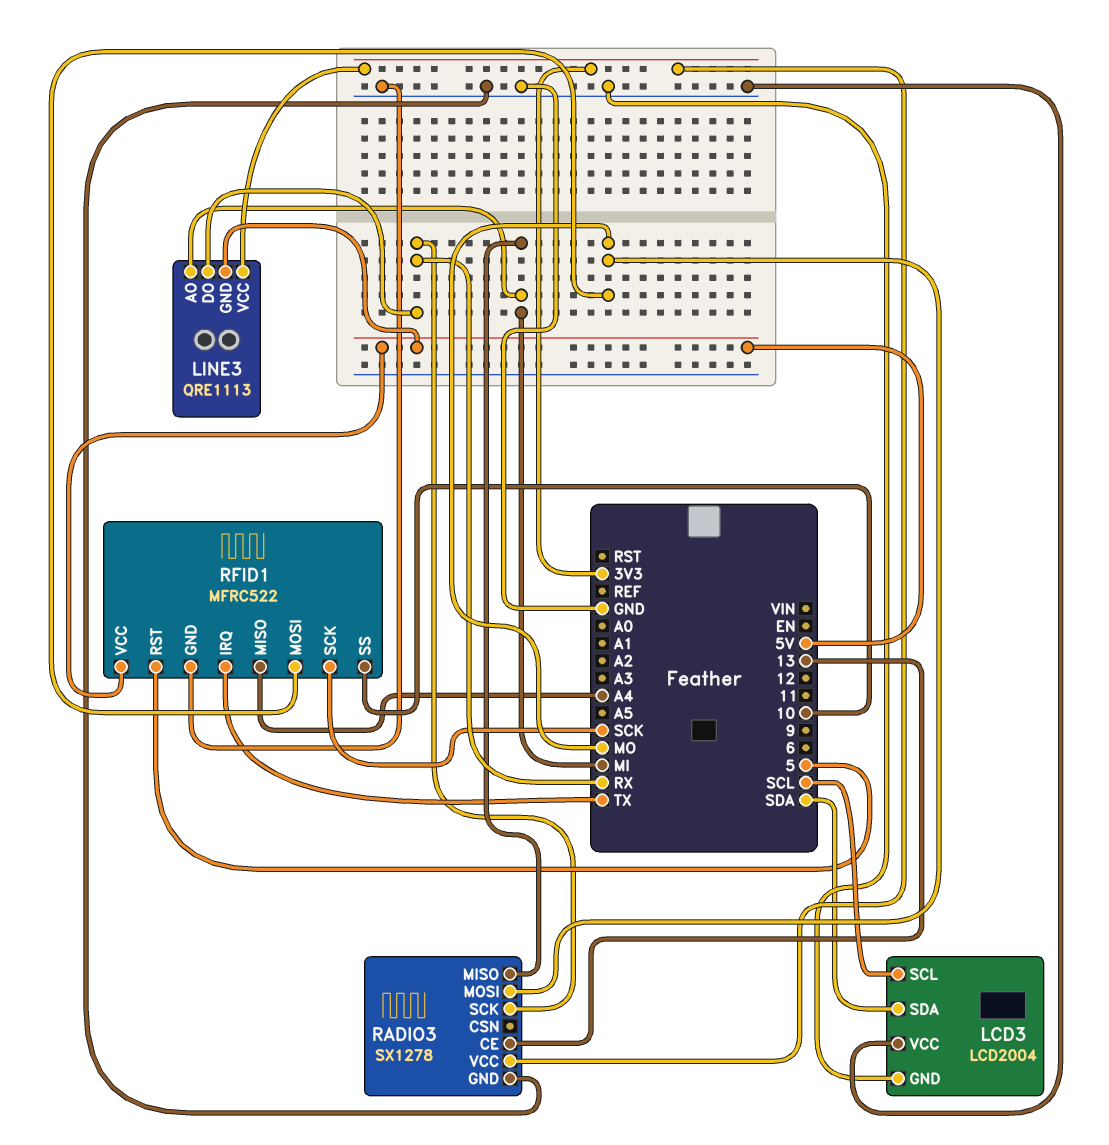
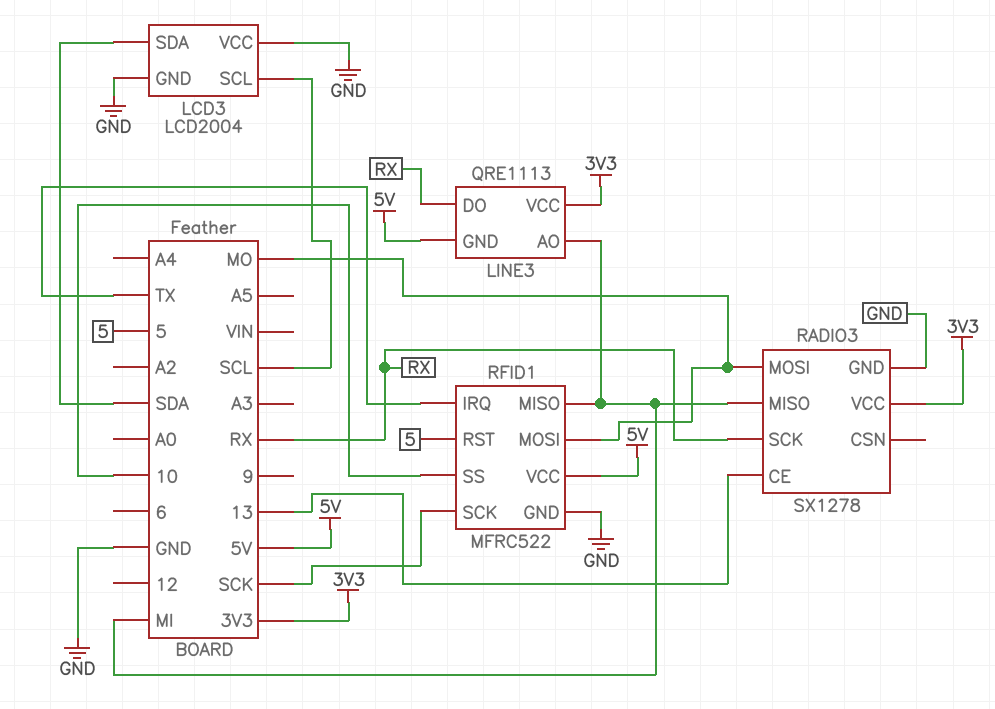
RFID1 pin MISO: A4 -> MI

